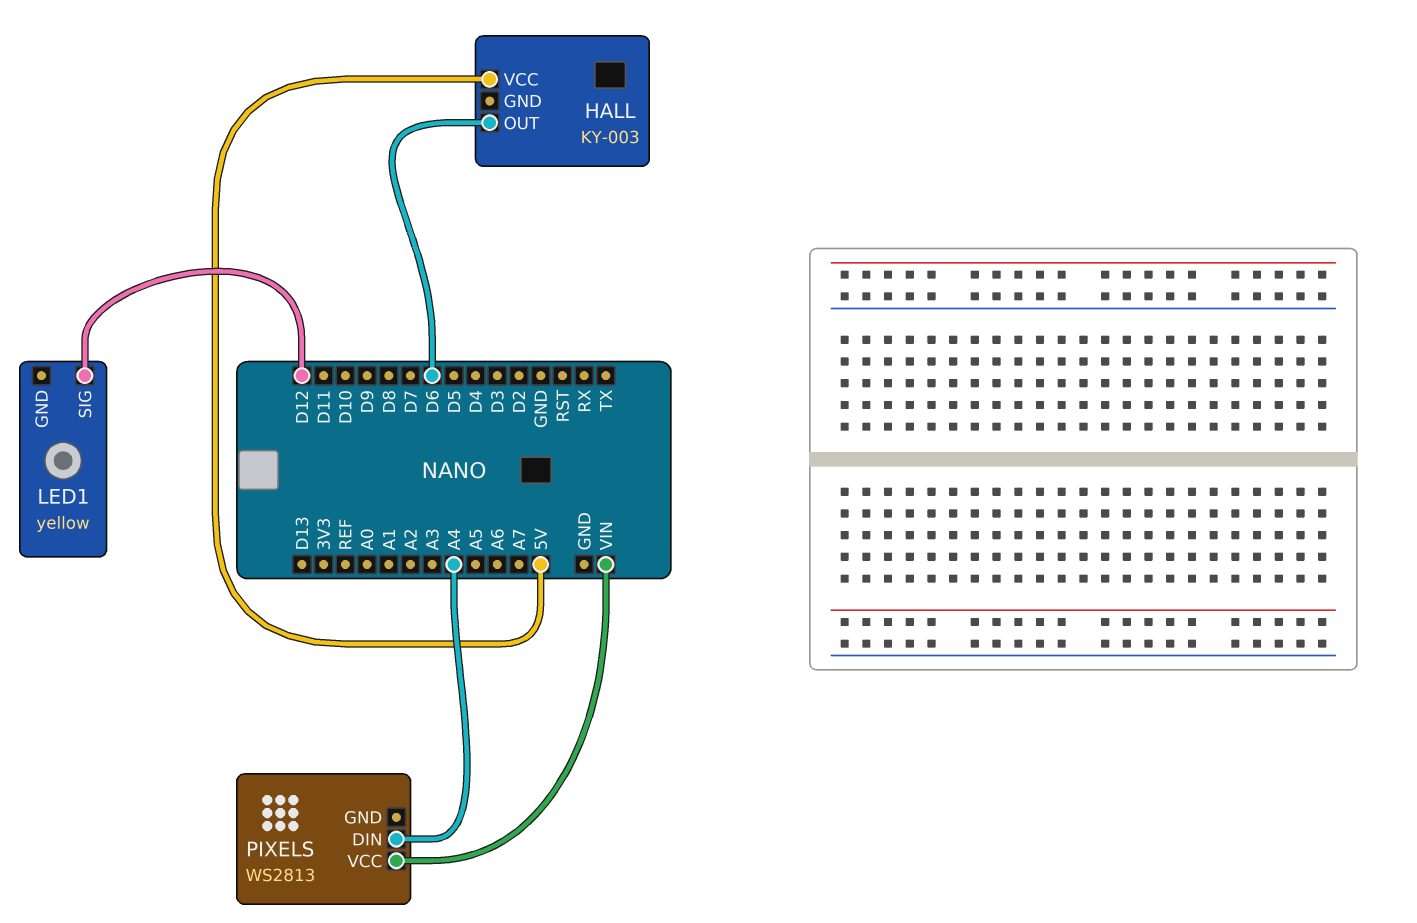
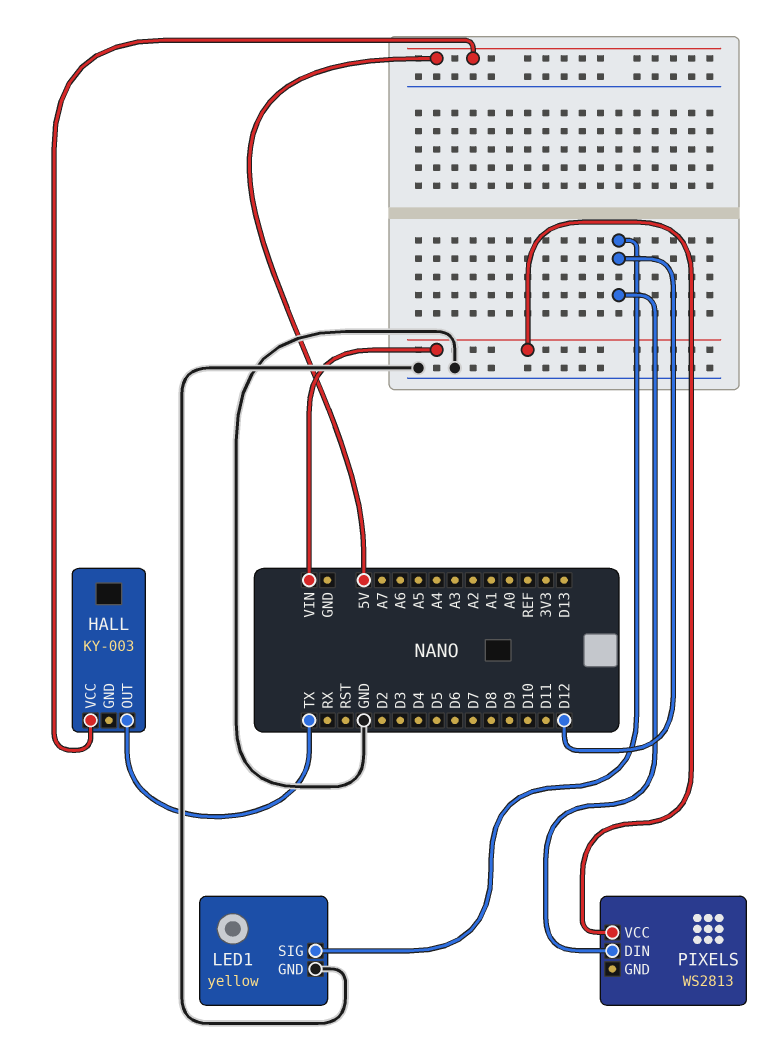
HALL pin OUT: D6 -> TX
LED1 pin GND: none -> GND
PIXELS pin DIN: A4 -> D12

